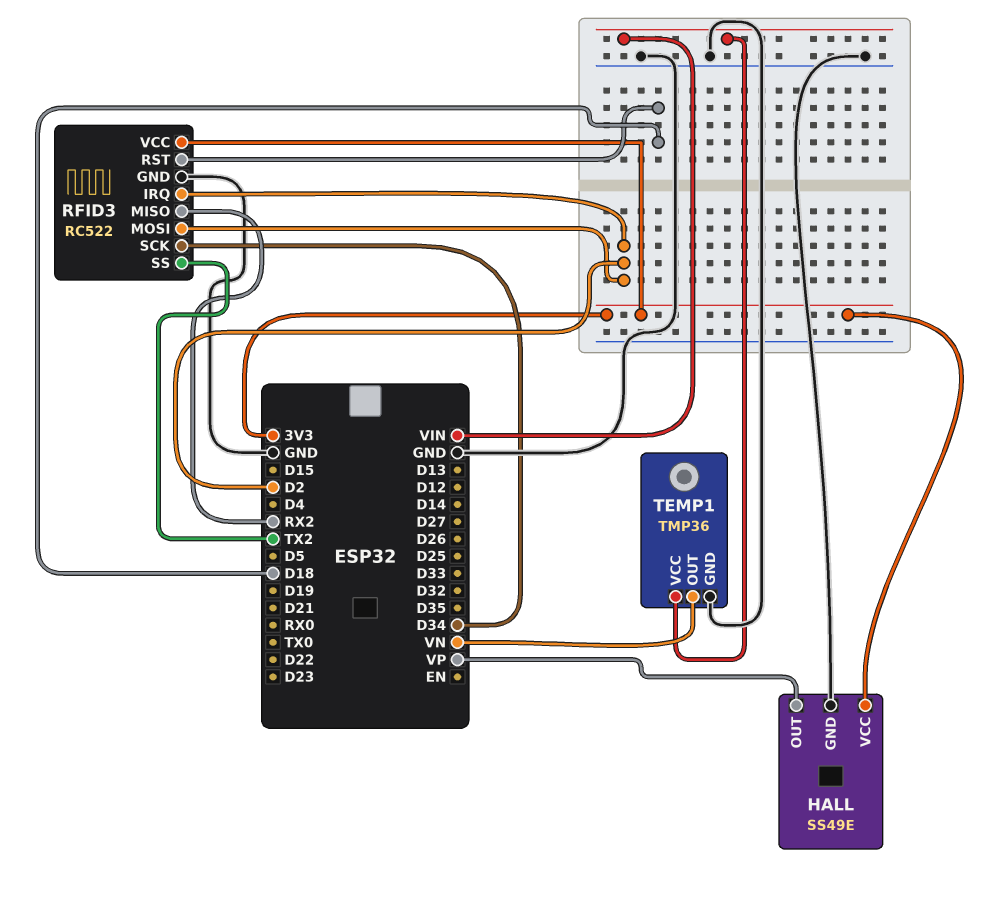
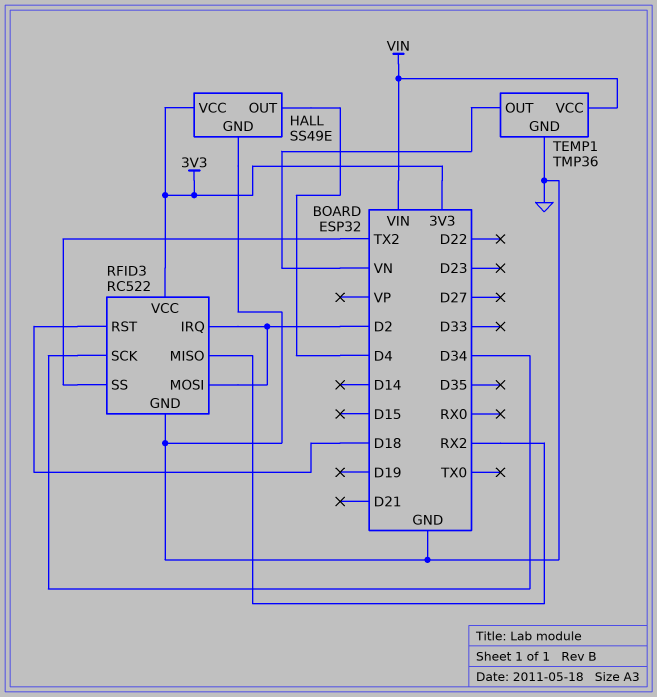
HALL pin OUT: VP -> D4

